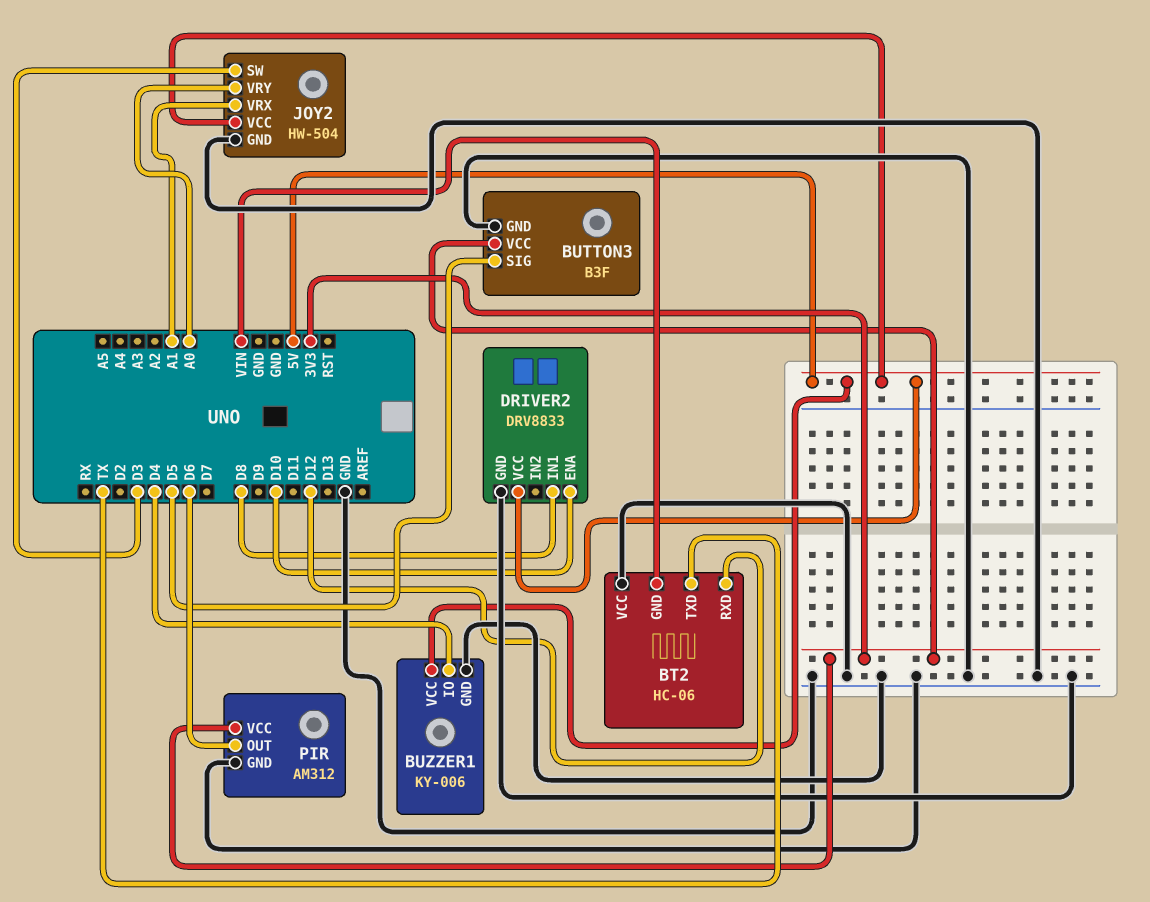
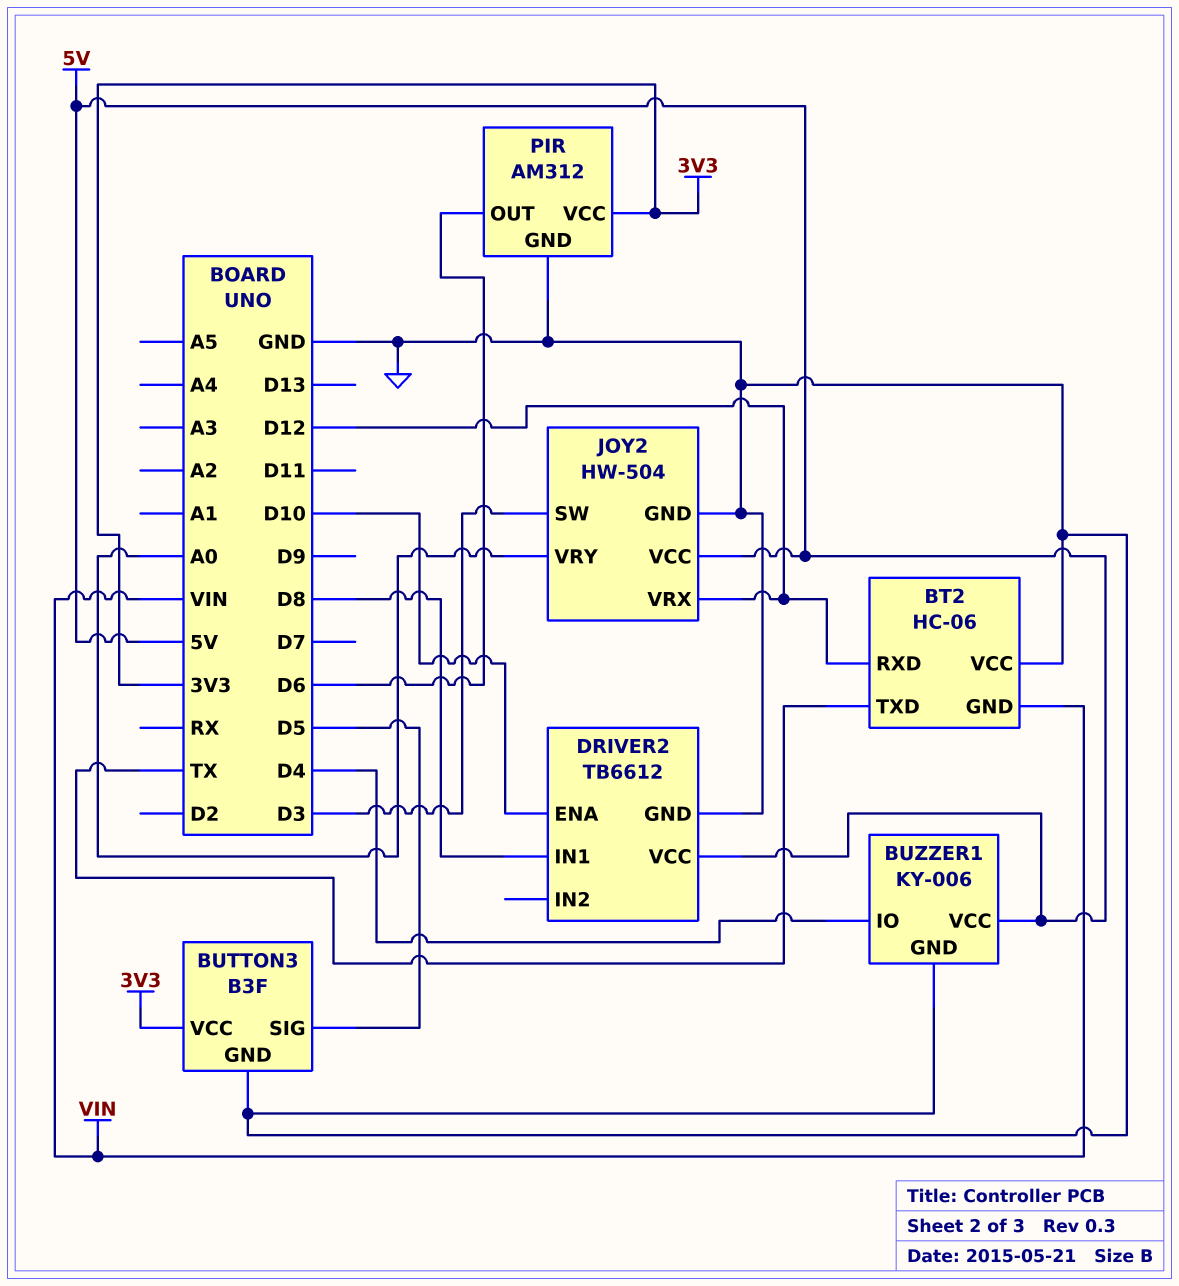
DRIVER2: DRV8833 -> TB6612
JOY2 pin VRX: A1 -> D12

